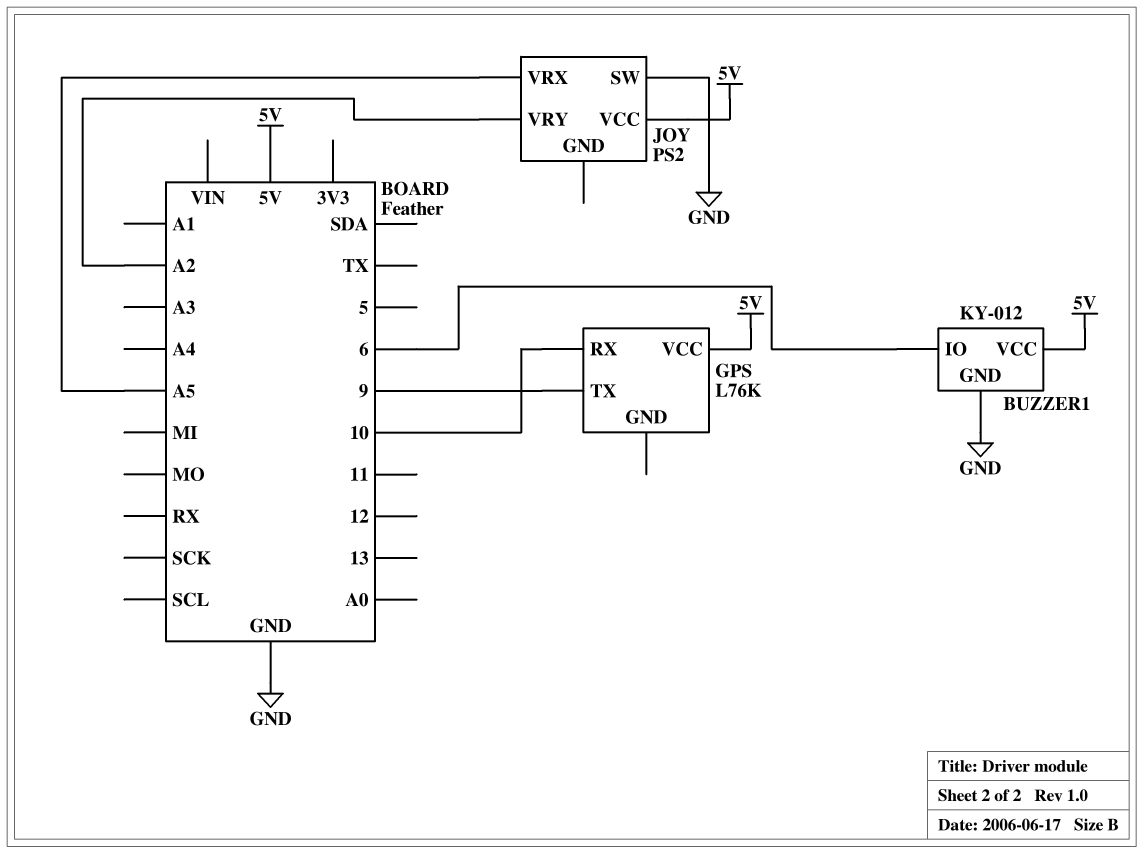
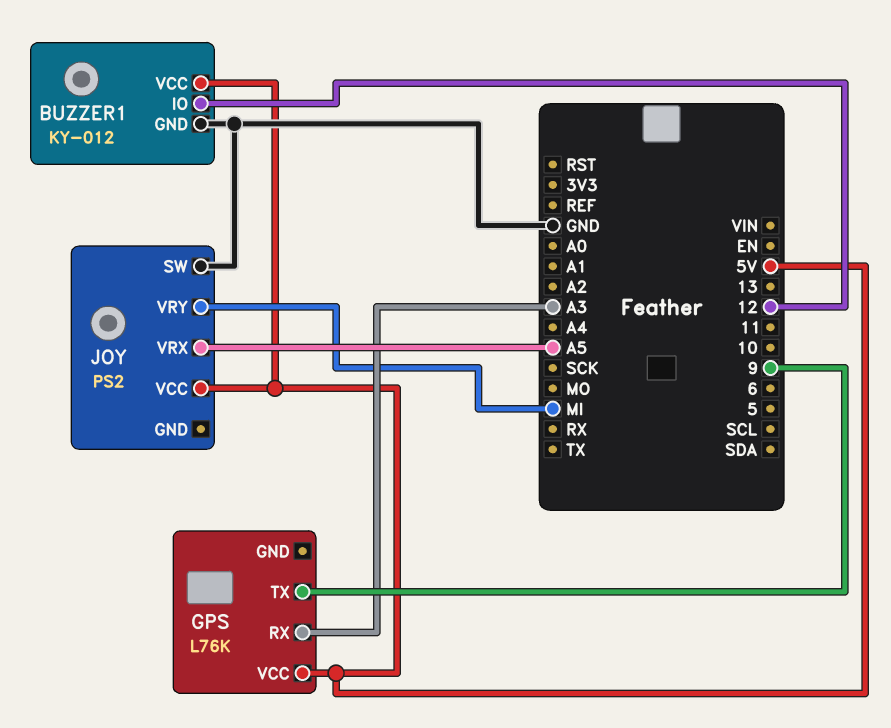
BUZZER1 pin IO: 6 -> 12
GPS pin RX: 10 -> A3
JOY pin VRY: A2 -> MI

